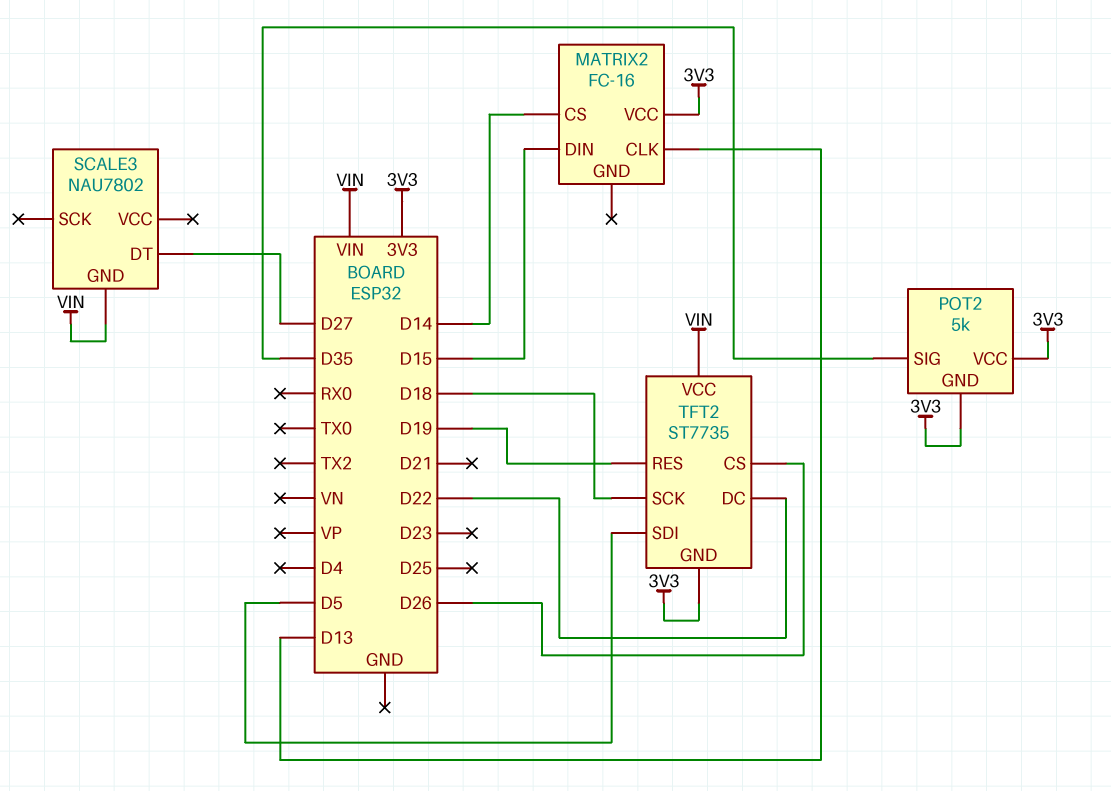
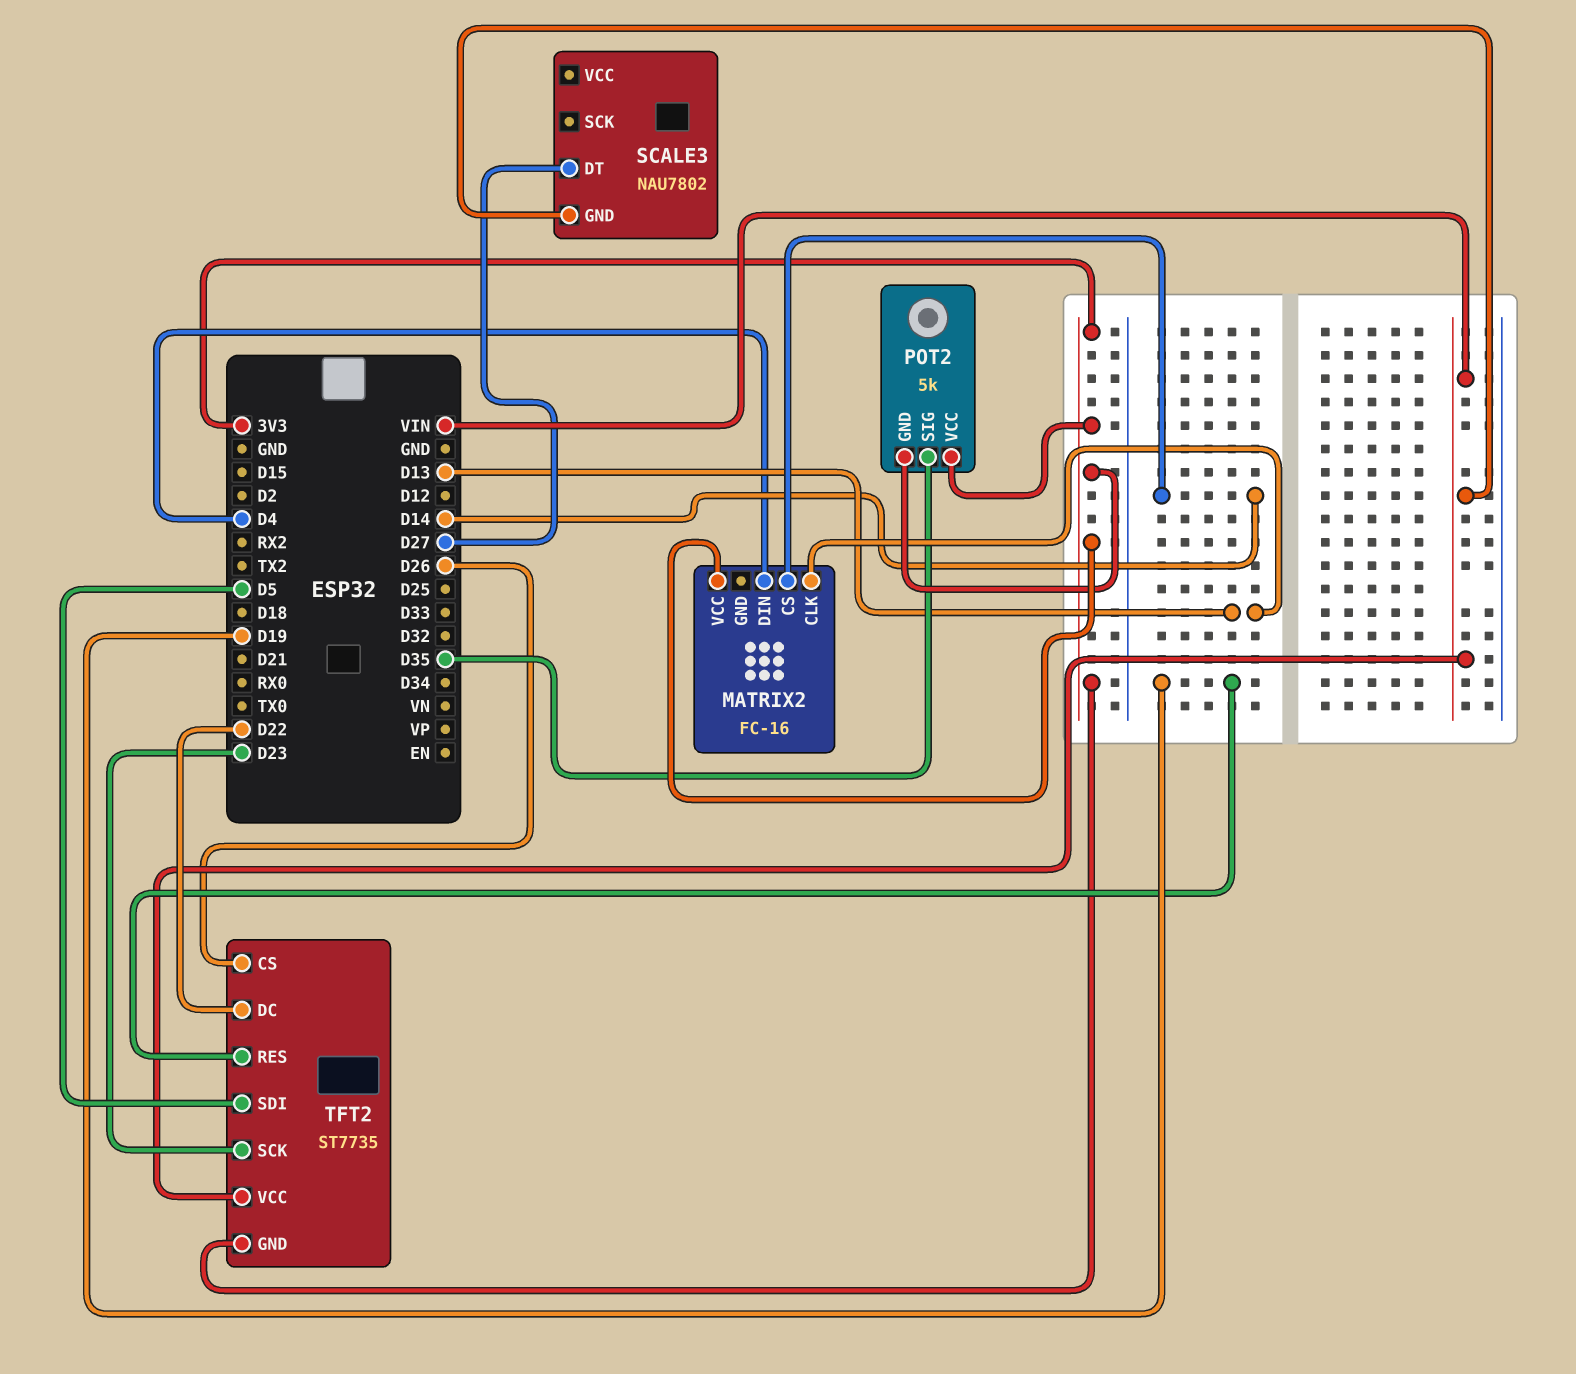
MATRIX2 pin DIN: D15 -> D4
TFT2 pin SCK: D18 -> D23

